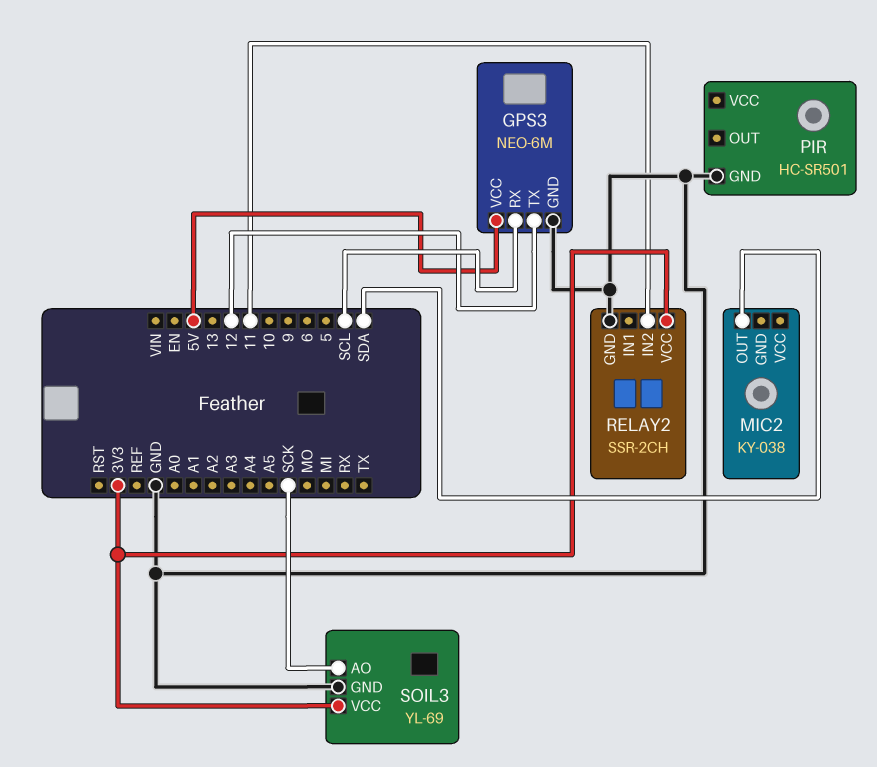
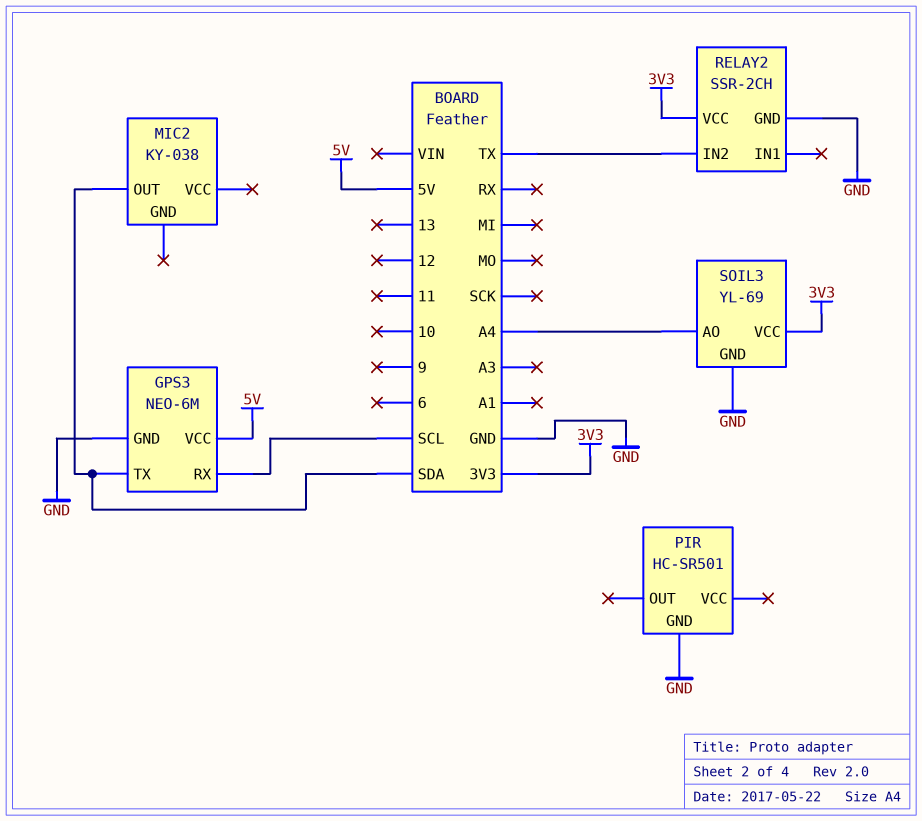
GPS3 pin TX: 12 -> SDA
RELAY2 pin IN2: 11 -> TX
SOIL3 pin AO: SCK -> A4

